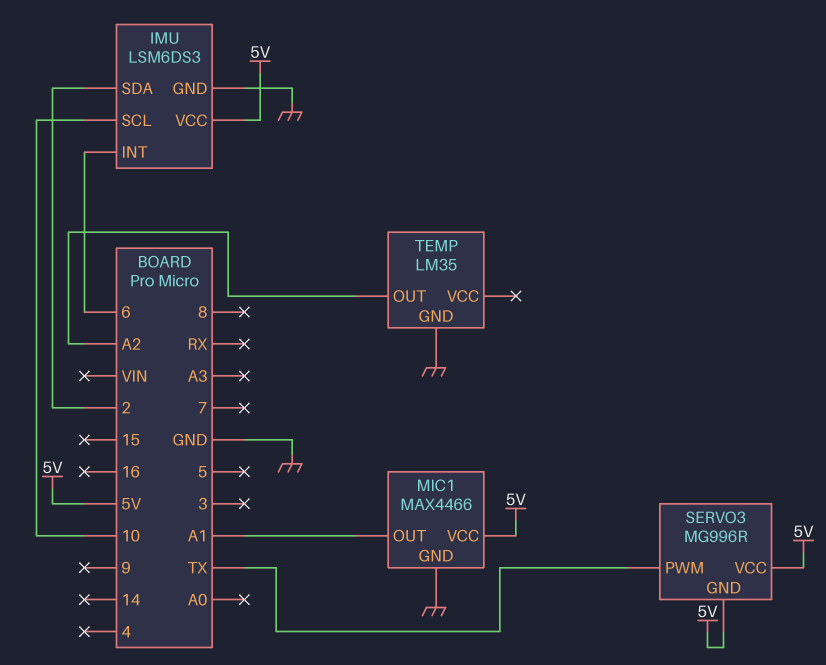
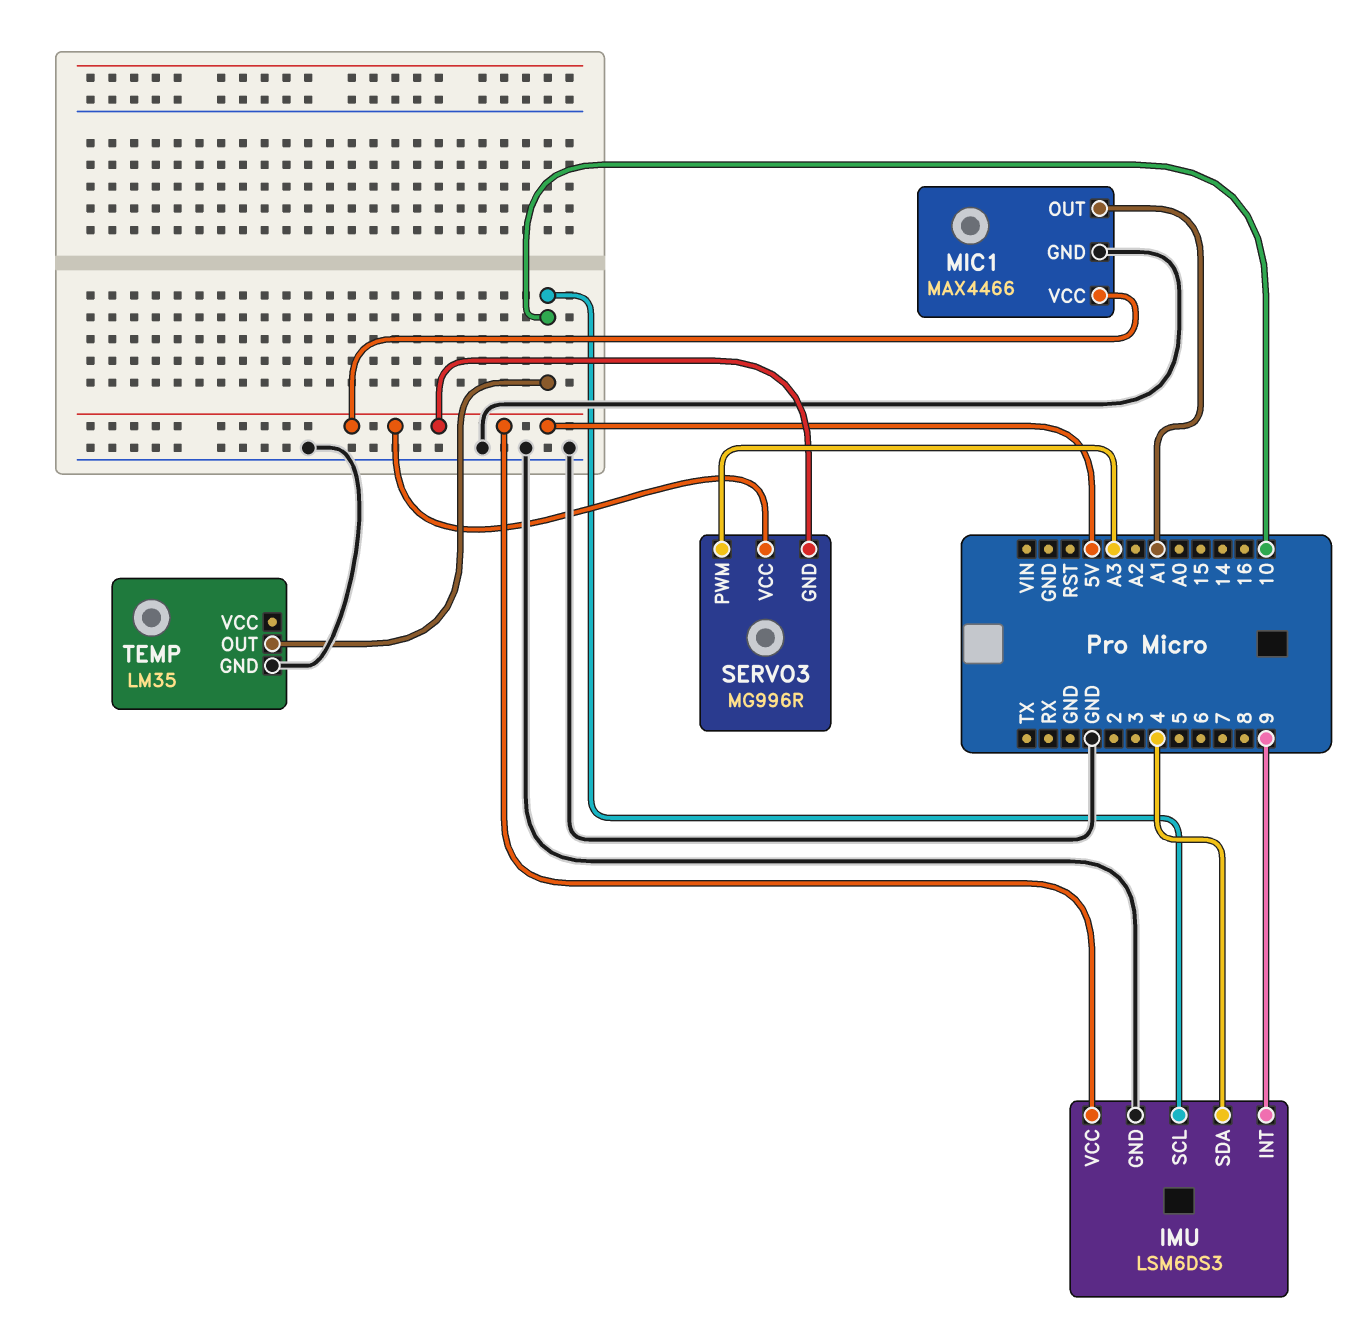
IMU pin INT: 6 -> 9
IMU pin SDA: 2 -> 4
SERVO3 pin PWM: TX -> A3
TEMP pin OUT: A2 -> 10

